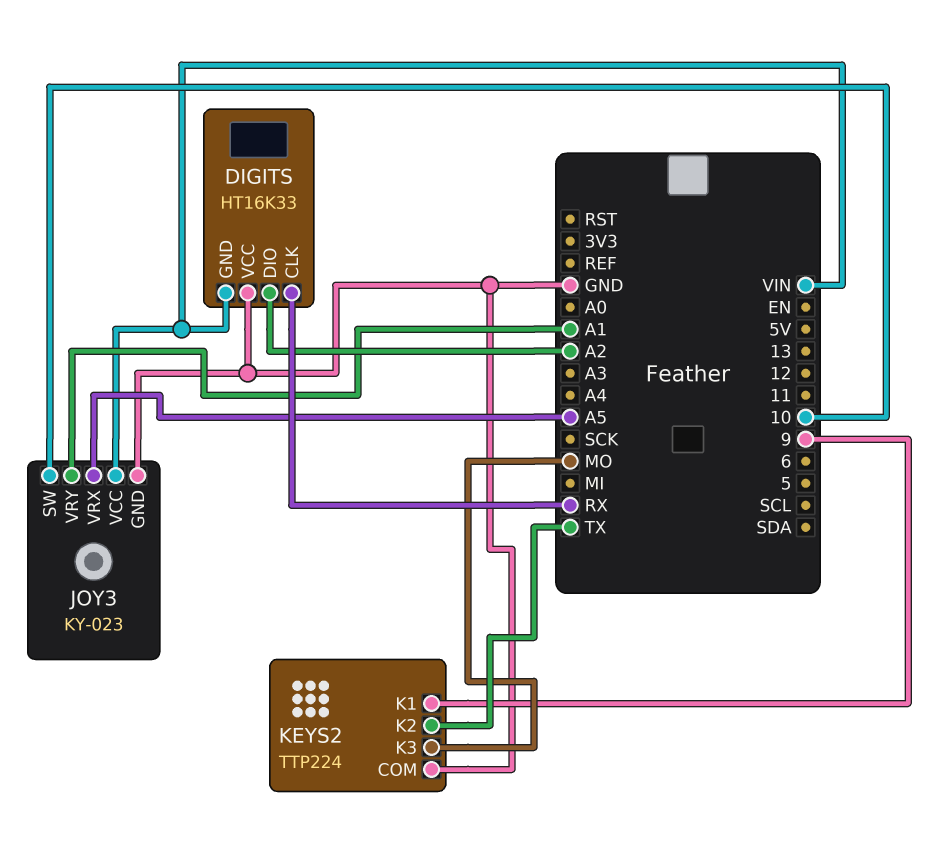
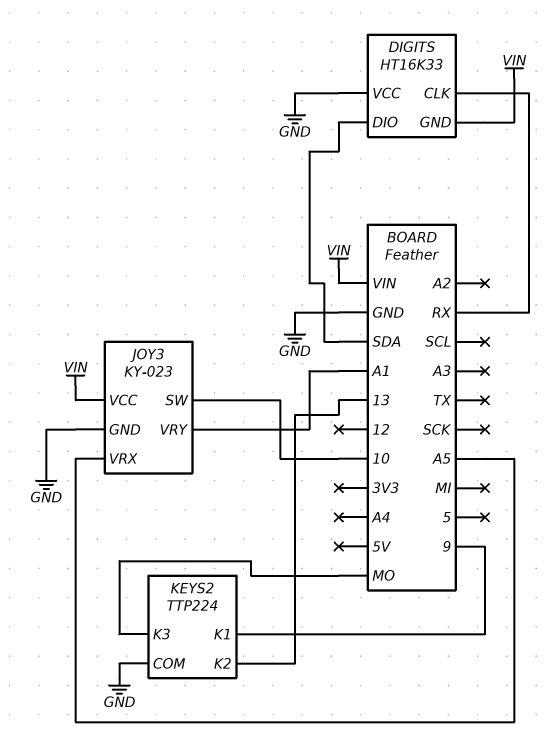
DIGITS pin DIO: A2 -> SDA
KEYS2 pin K2: TX -> 13

